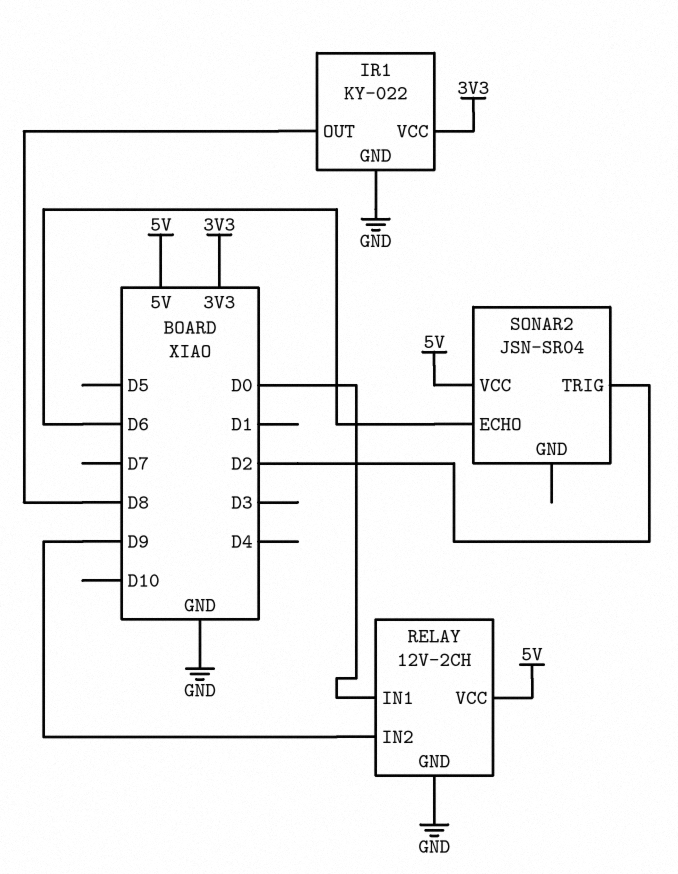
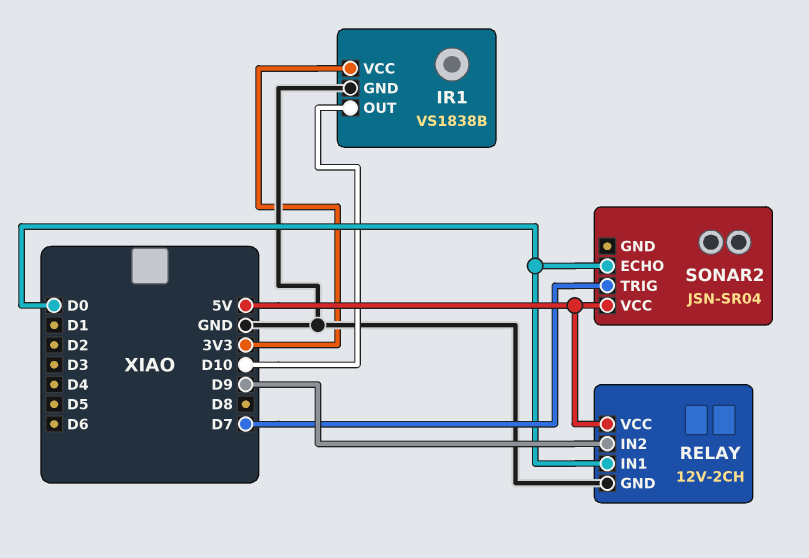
IR1: KY-022 -> VS1838B
IR1 pin OUT: D8 -> D10
SONAR2 pin ECHO: D6 -> D0
SONAR2 pin TRIG: D2 -> D7

